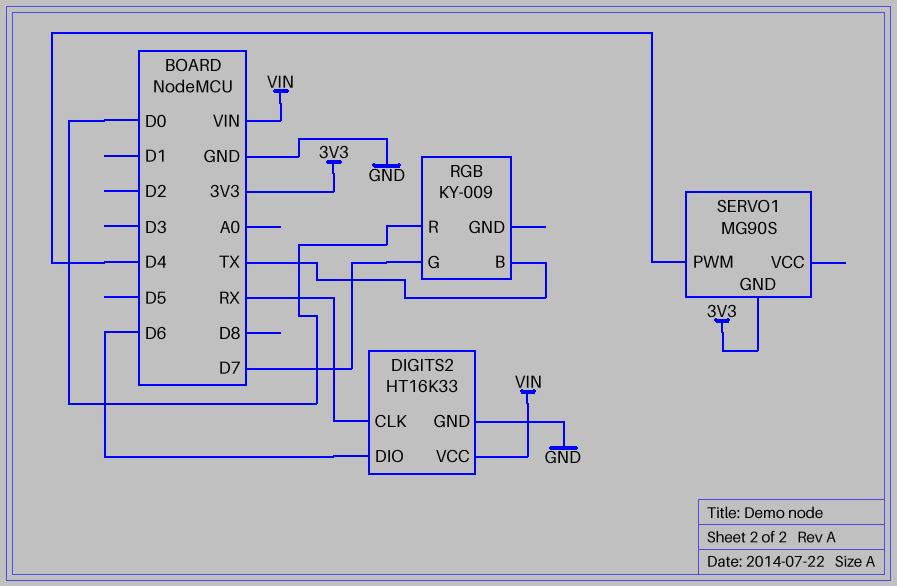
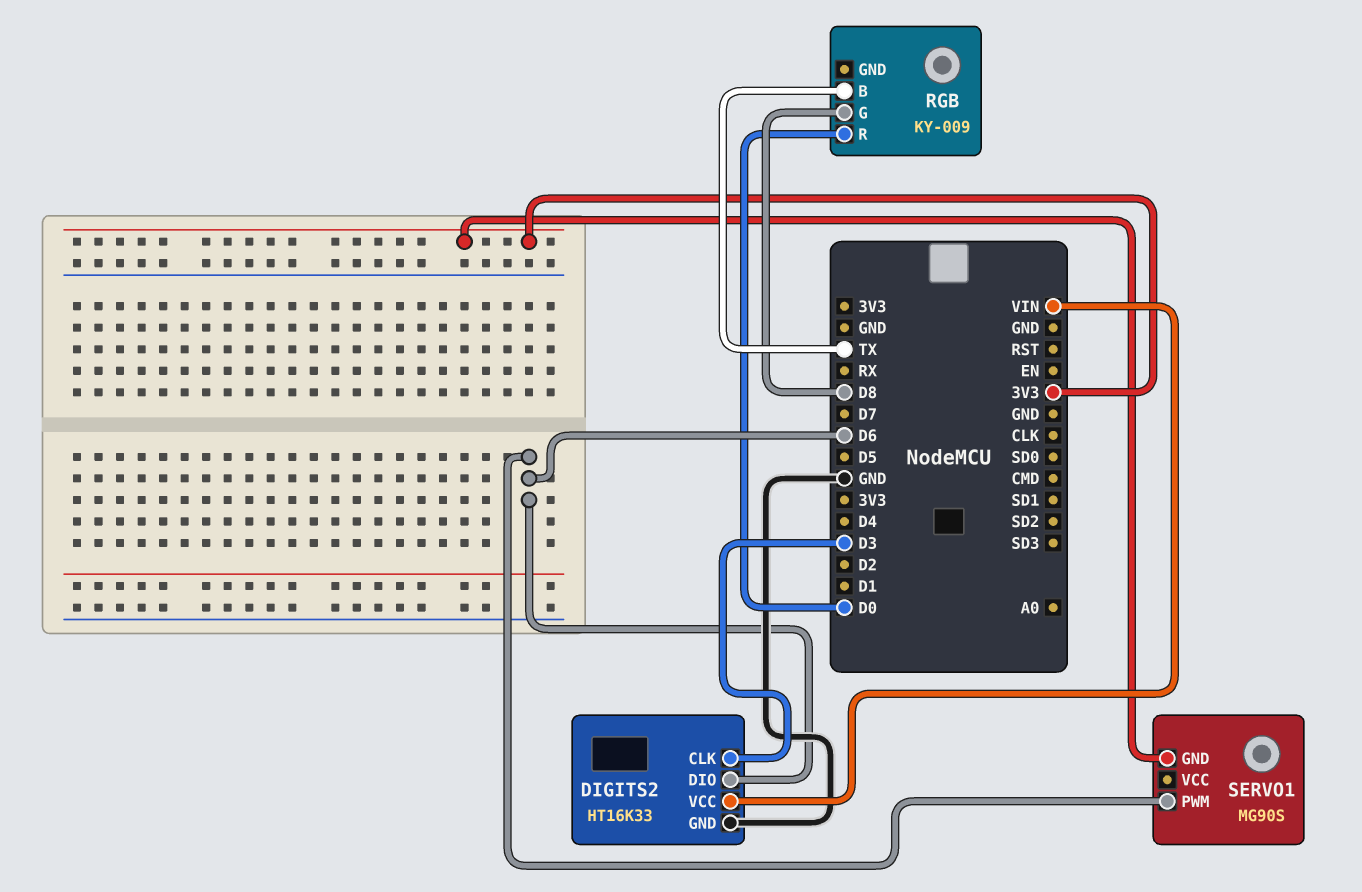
DIGITS2 pin CLK: RX -> D3
RGB pin G: D7 -> D8
SERVO1 pin PWM: D4 -> D6

